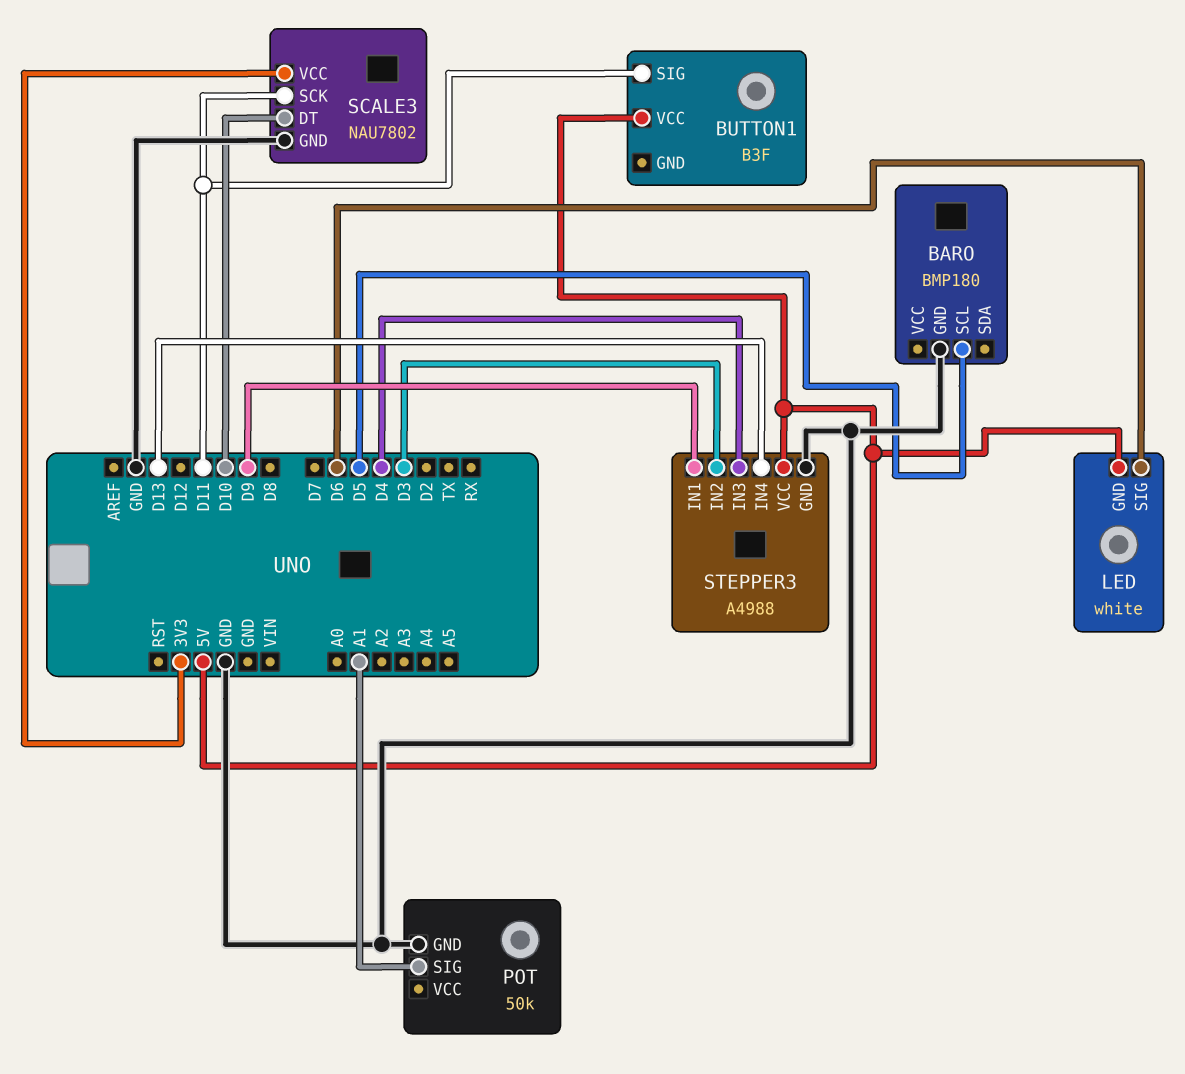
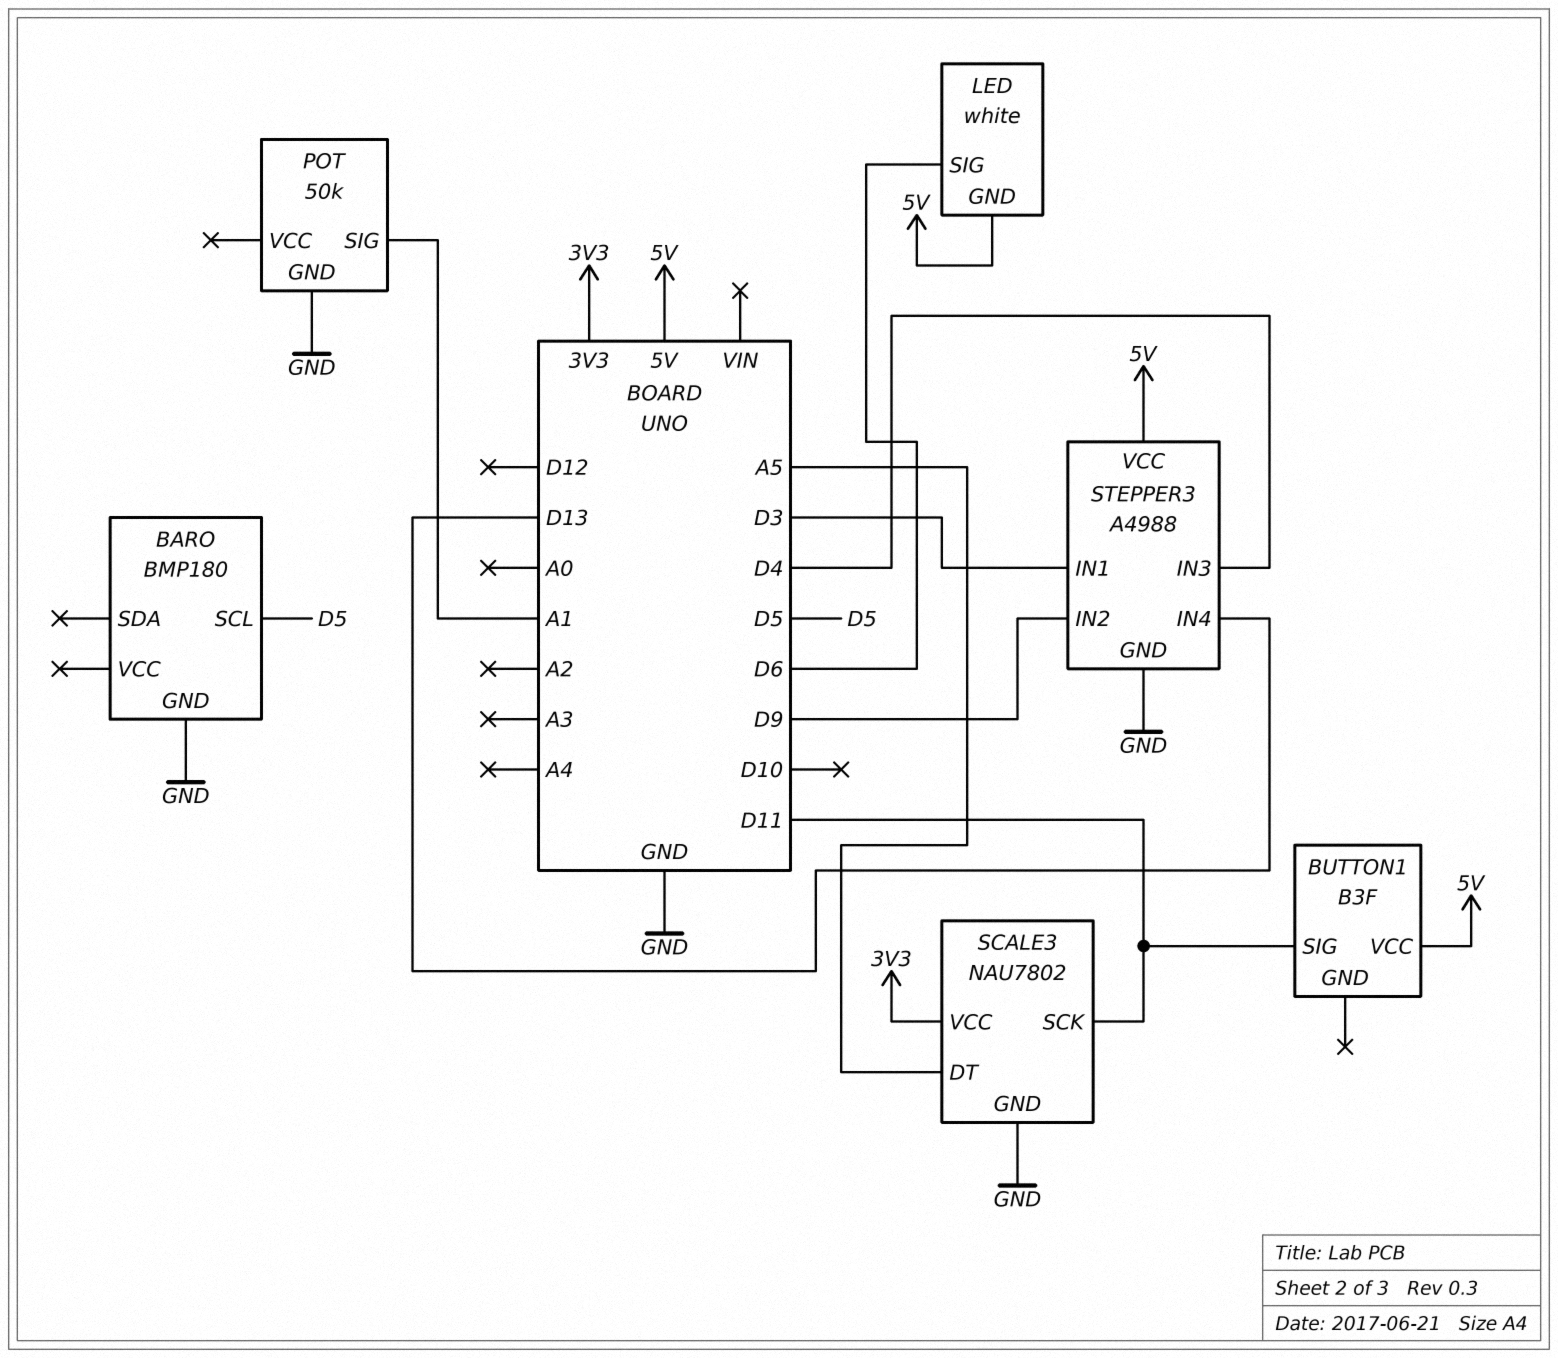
SCALE3 pin DT: D10 -> A5
STEPPER3 pin IN1: D9 -> D3
STEPPER3 pin IN2: D3 -> D9

